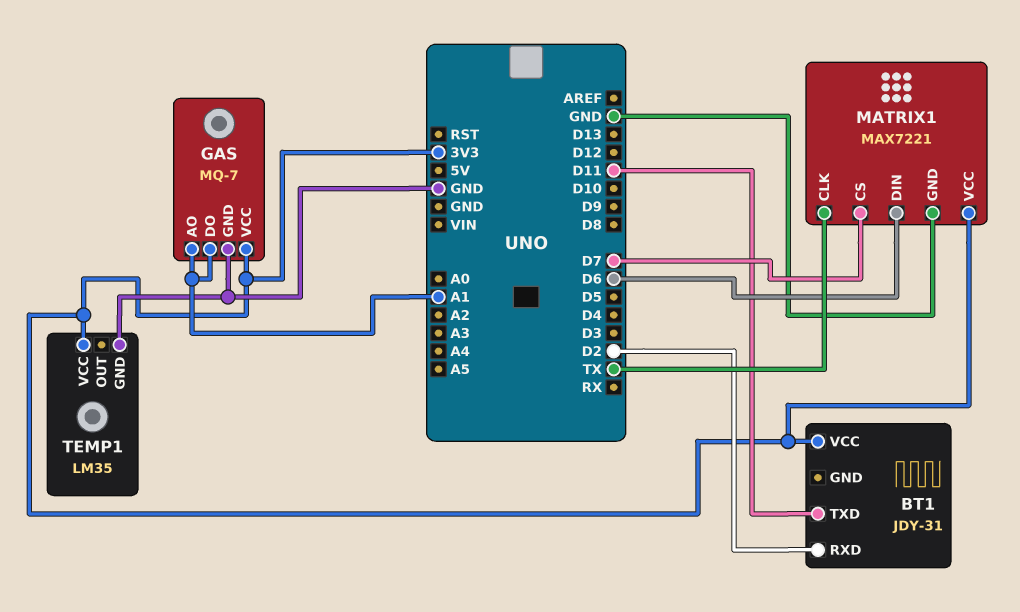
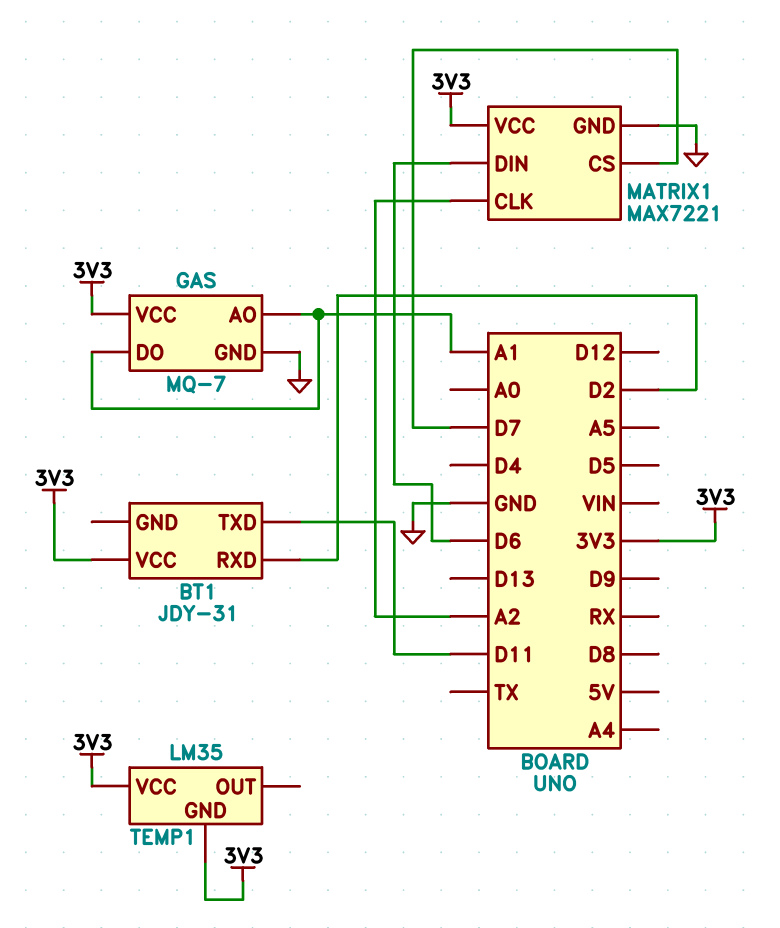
MATRIX1 pin CLK: TX -> A2
TEMP1 pin GND: GND -> 3V3

